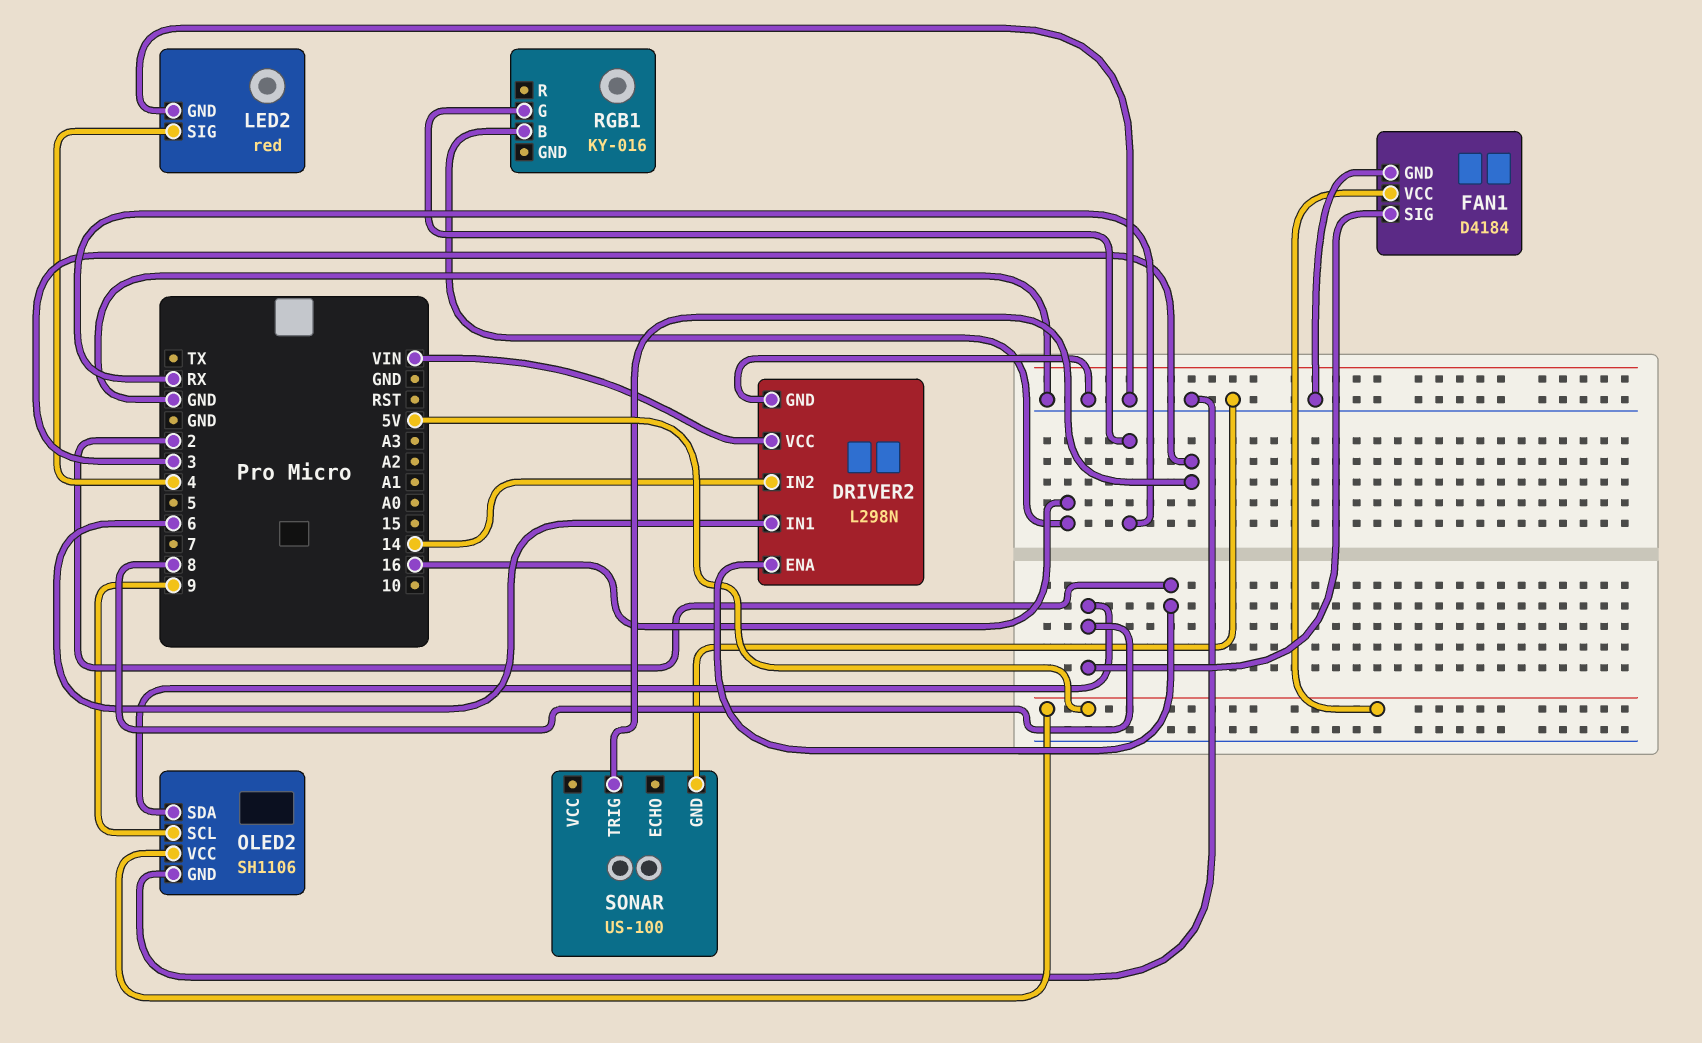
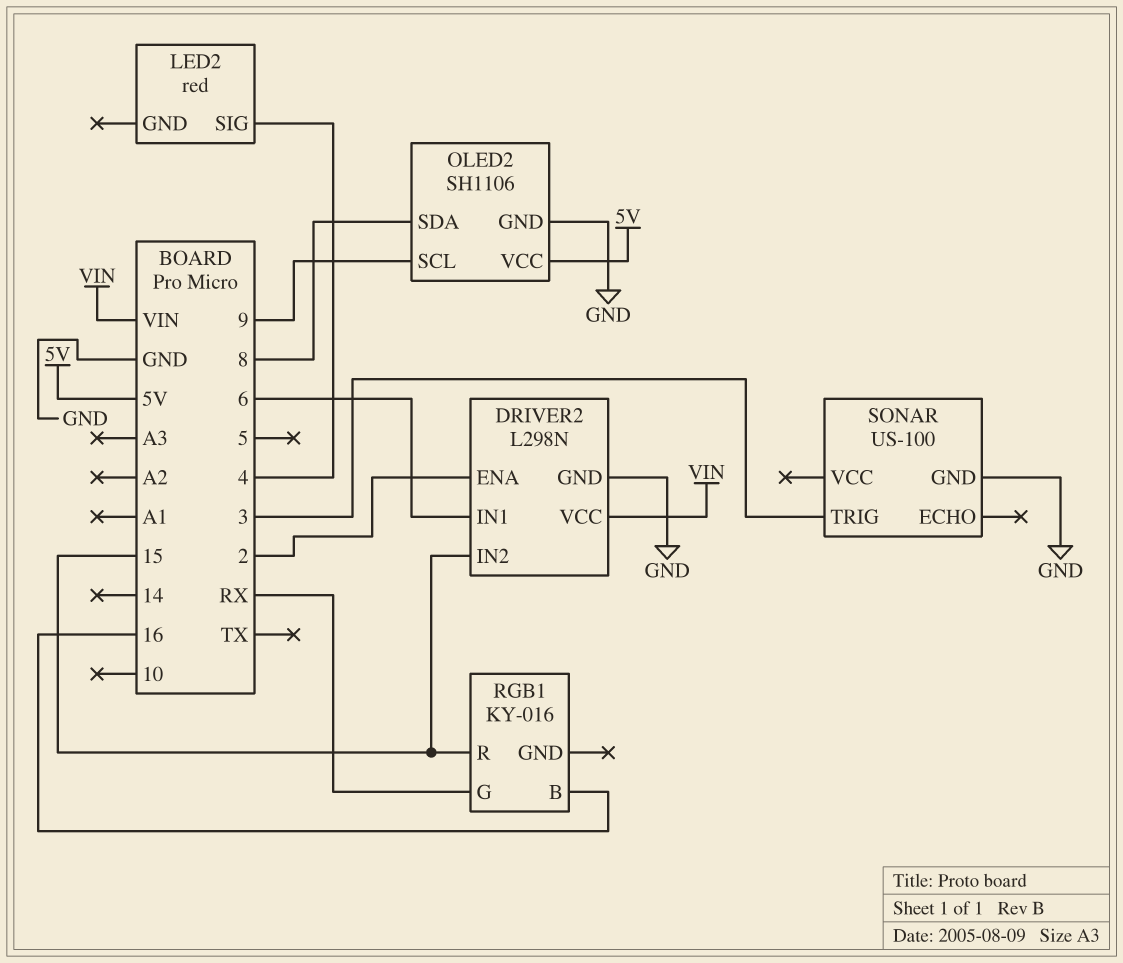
DRIVER2 pin IN2: 14 -> 15
FAN1: D4184 -> none
FAN1 pin GND: GND -> none
FAN1 pin SIG: 8 -> none
FAN1 pin VCC: 5V -> none
LED2 pin GND: GND -> none
RGB1 pin R: none -> 15

